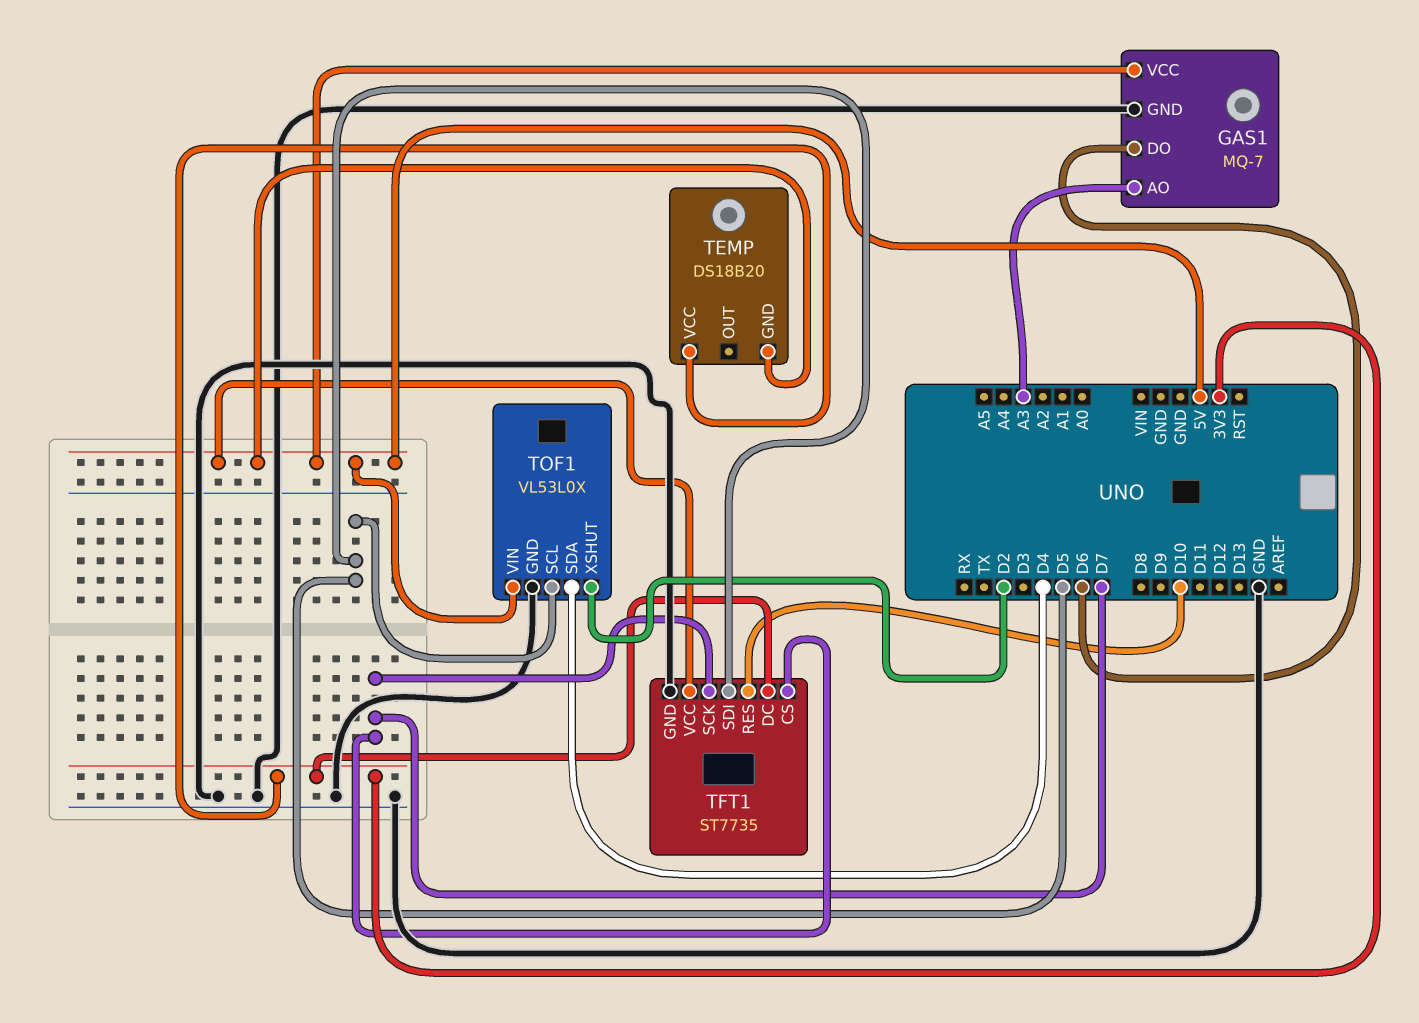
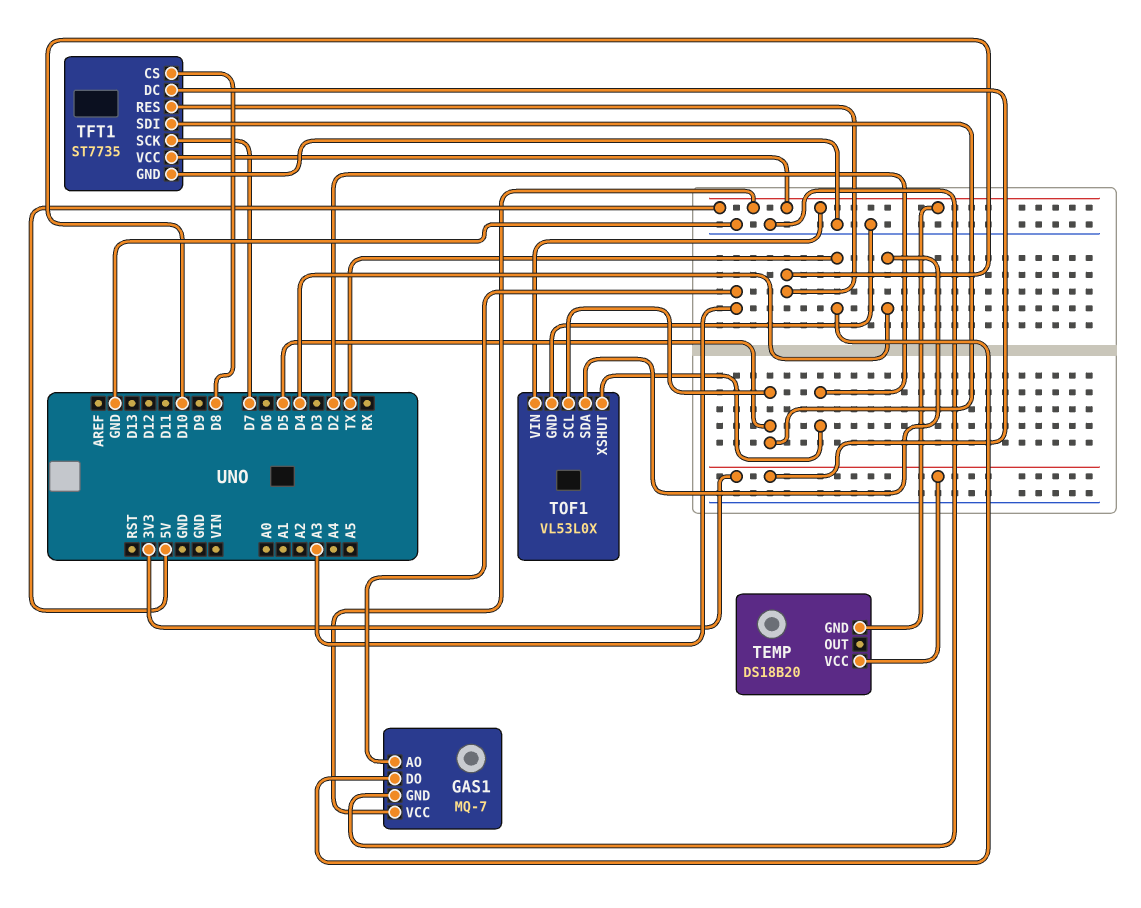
GAS1 pin DO: D6 -> TX
TFT1 pin CS: D7 -> D8

